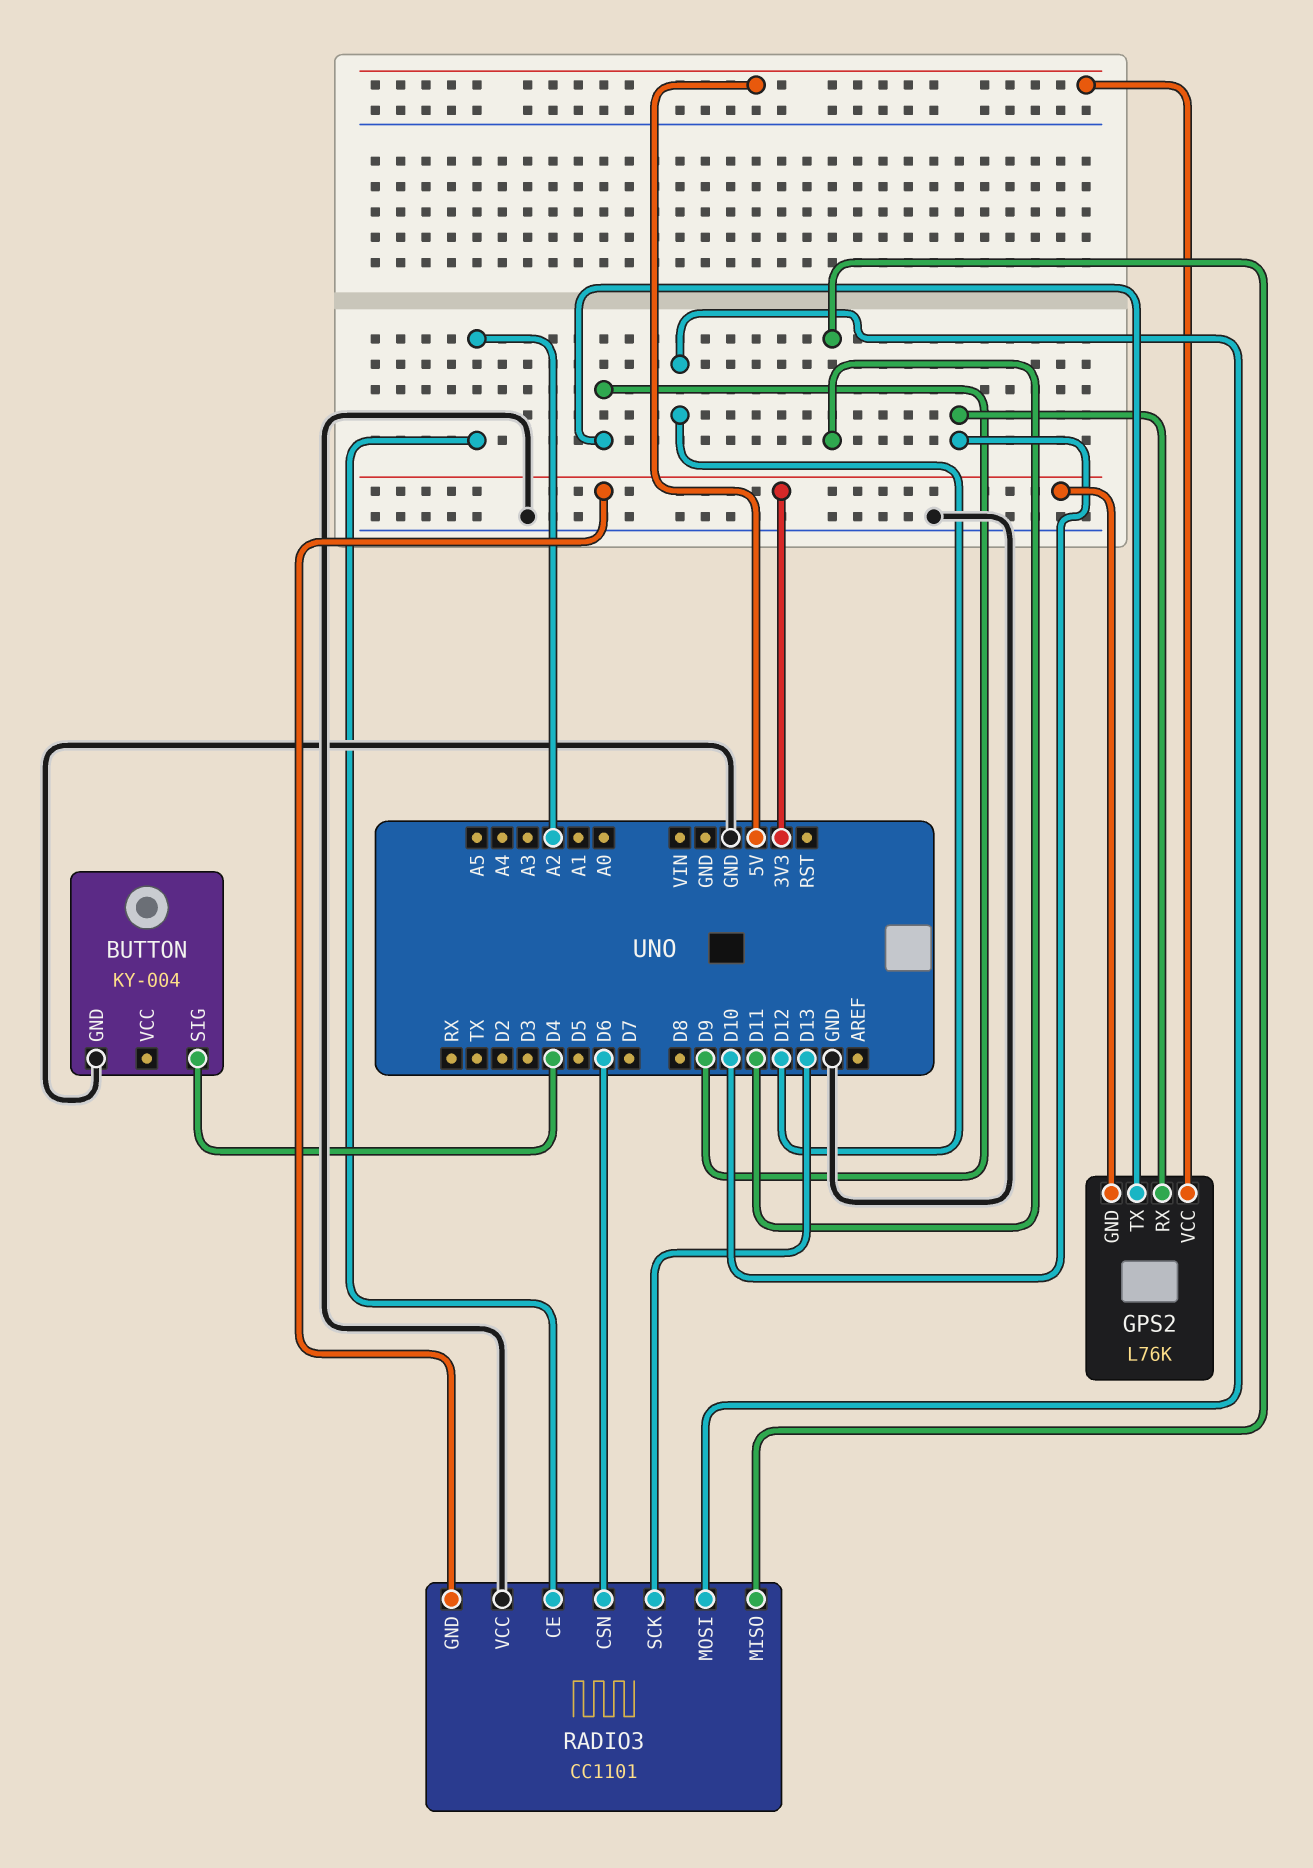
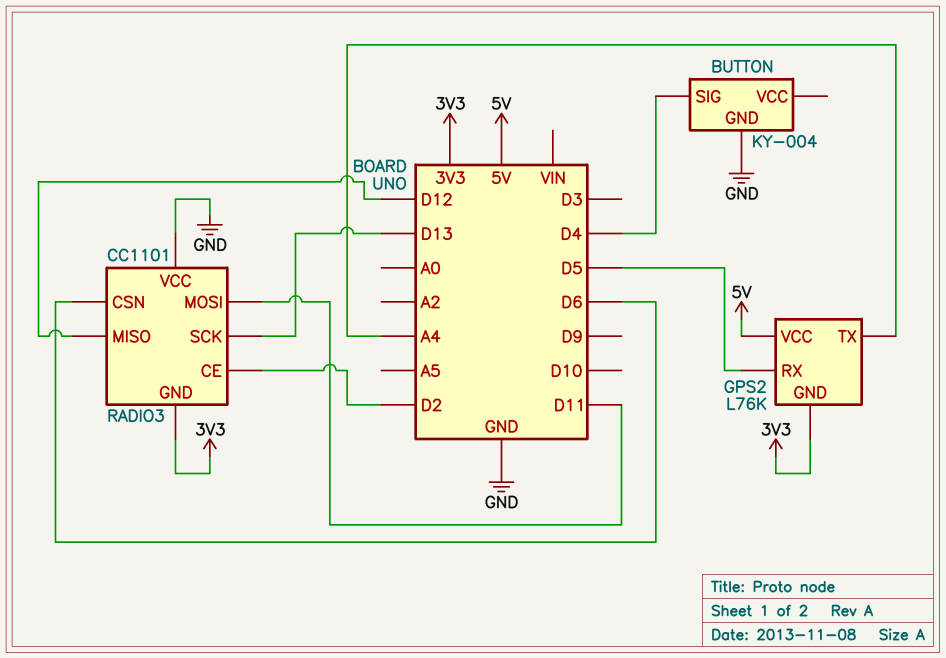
GPS2 pin RX: D10 -> D5
GPS2 pin TX: D9 -> A4
RADIO3 pin CE: A2 -> D2
RADIO3 pin MISO: D11 -> D12
RADIO3 pin MOSI: D12 -> D11

